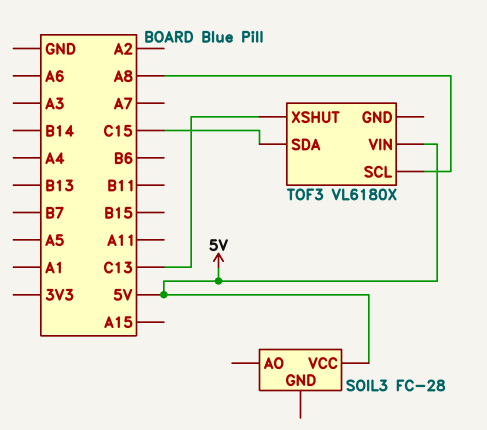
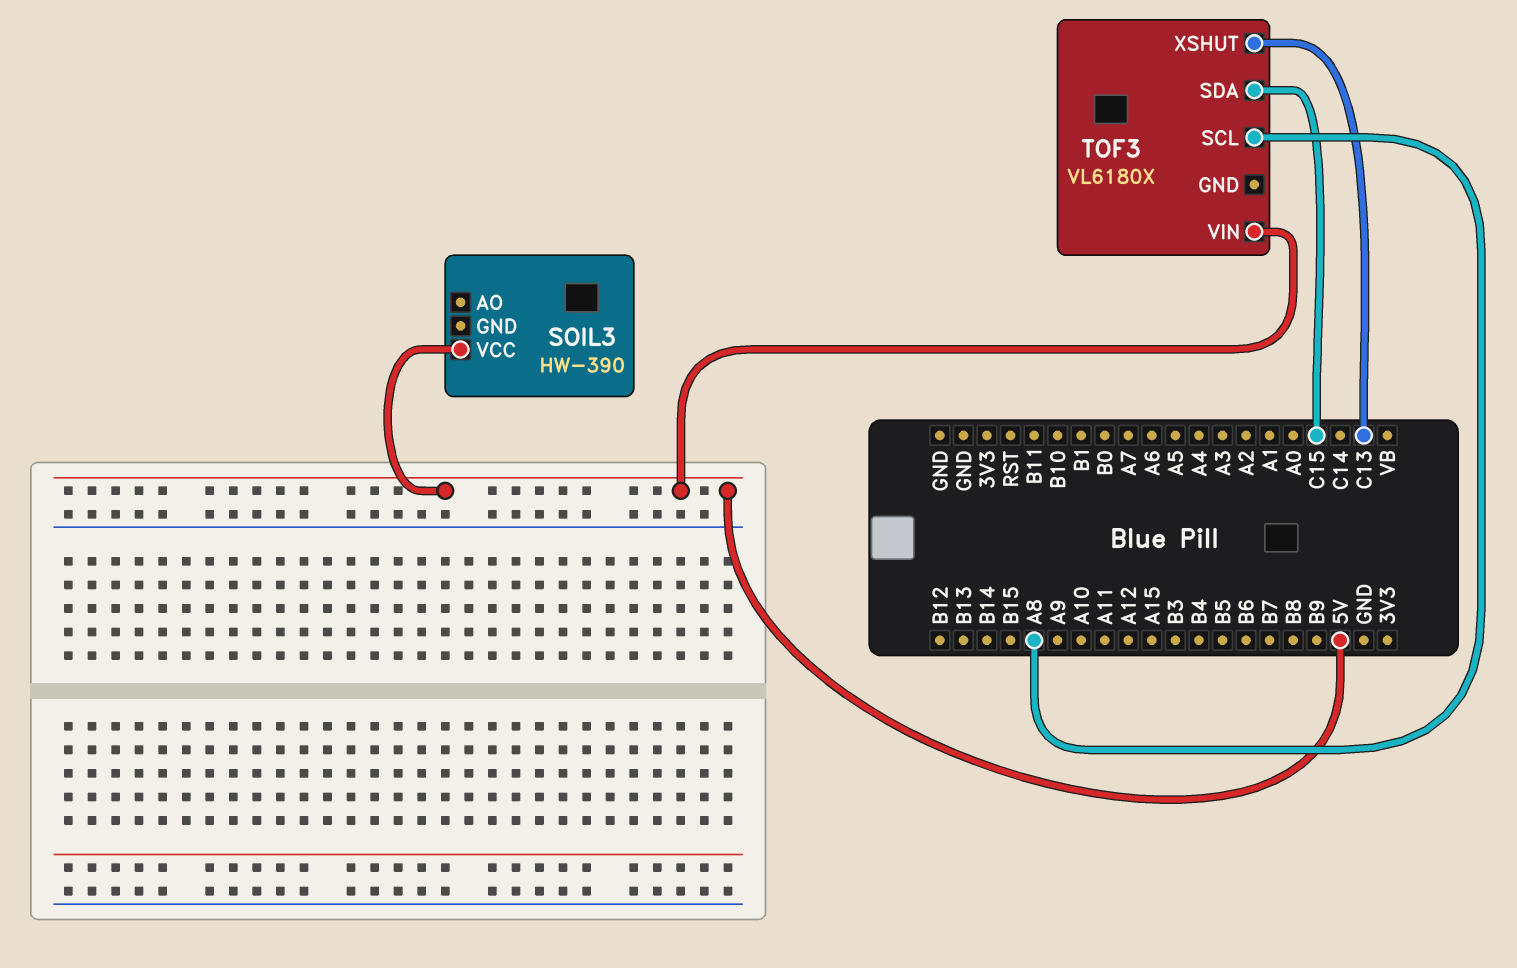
SOIL3: FC-28 -> HW-390

